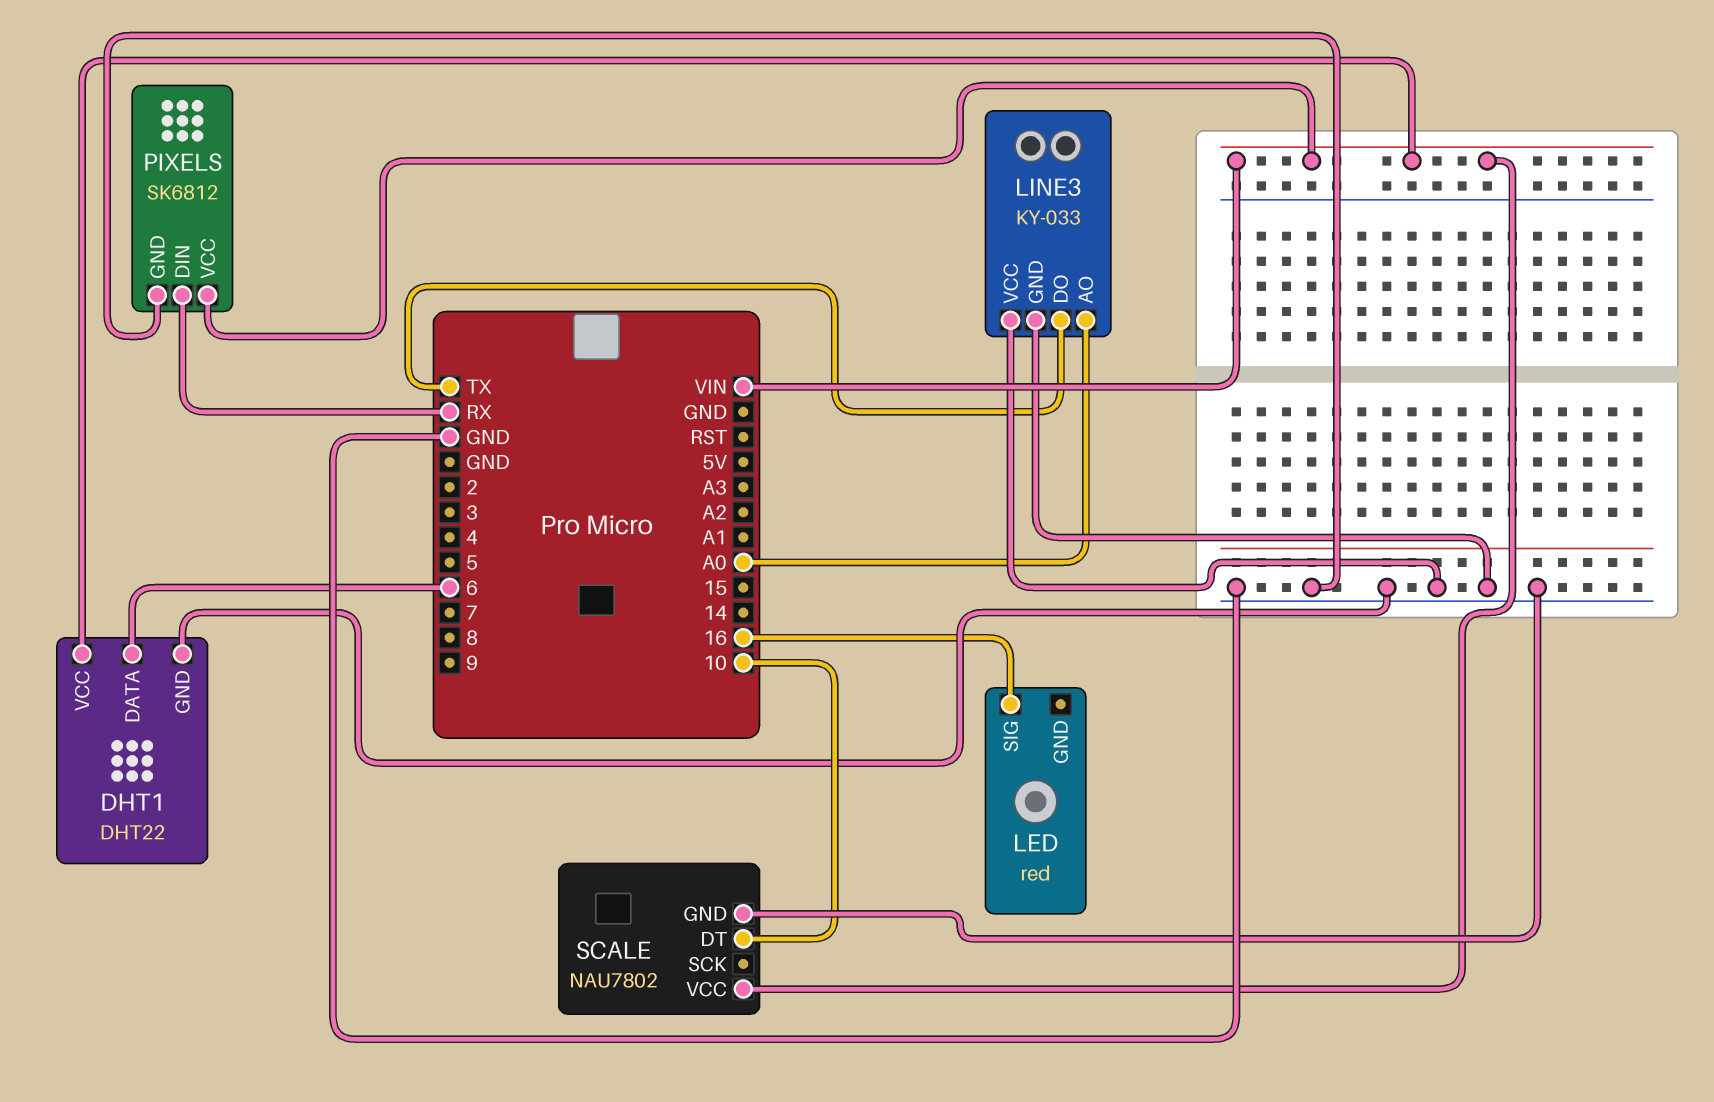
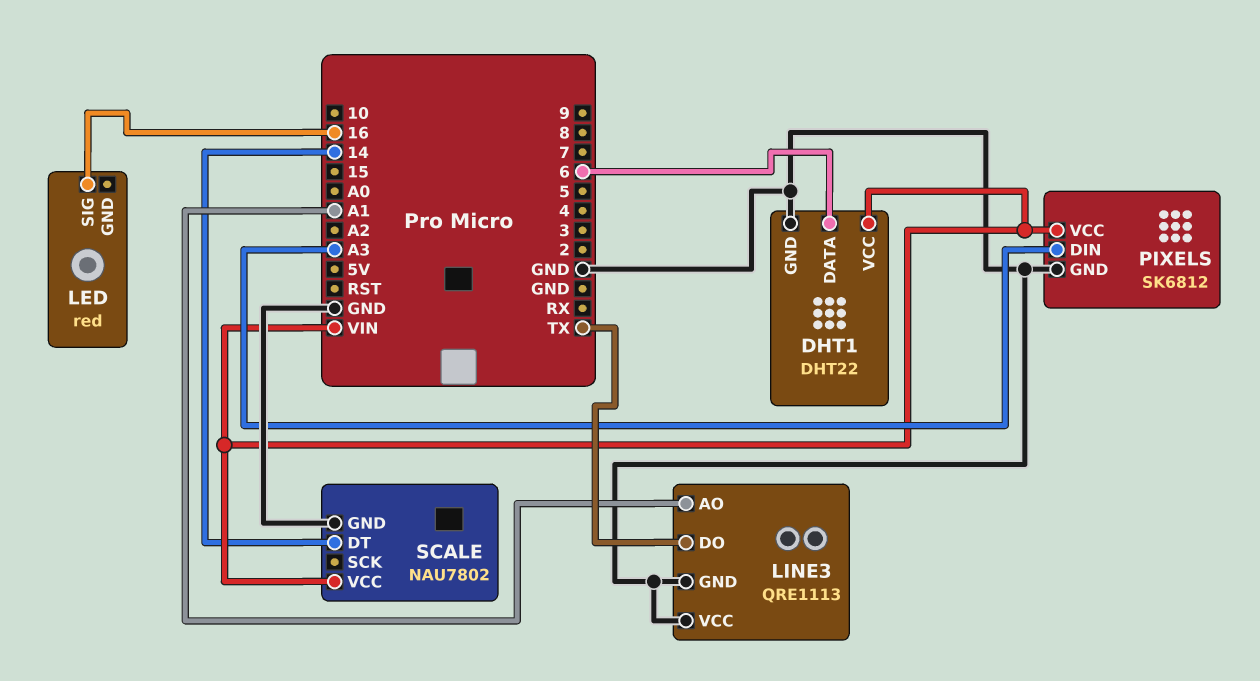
LINE3: KY-033 -> QRE1113
LINE3 pin AO: A0 -> A1
PIXELS pin DIN: RX -> A3
SCALE pin DT: 10 -> 14

